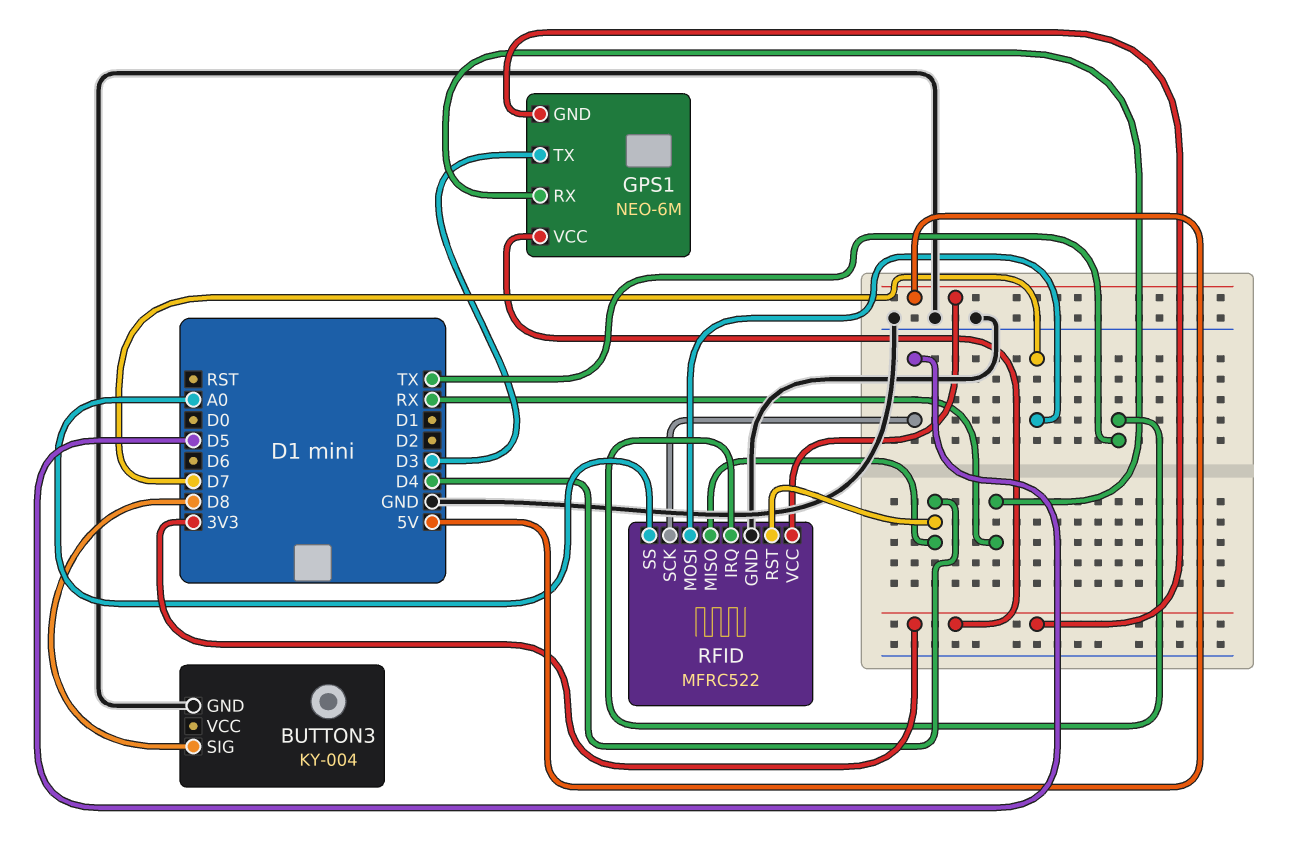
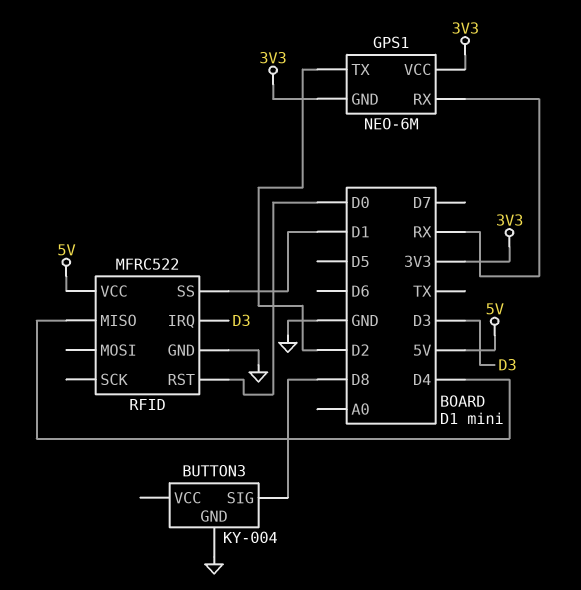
GPS1 pin TX: D3 -> D2
RFID pin IRQ: TX -> D3
RFID pin MOSI: D7 -> none
RFID pin RST: D4 -> D0
RFID pin SCK: D5 -> none
RFID pin SS: A0 -> D1

